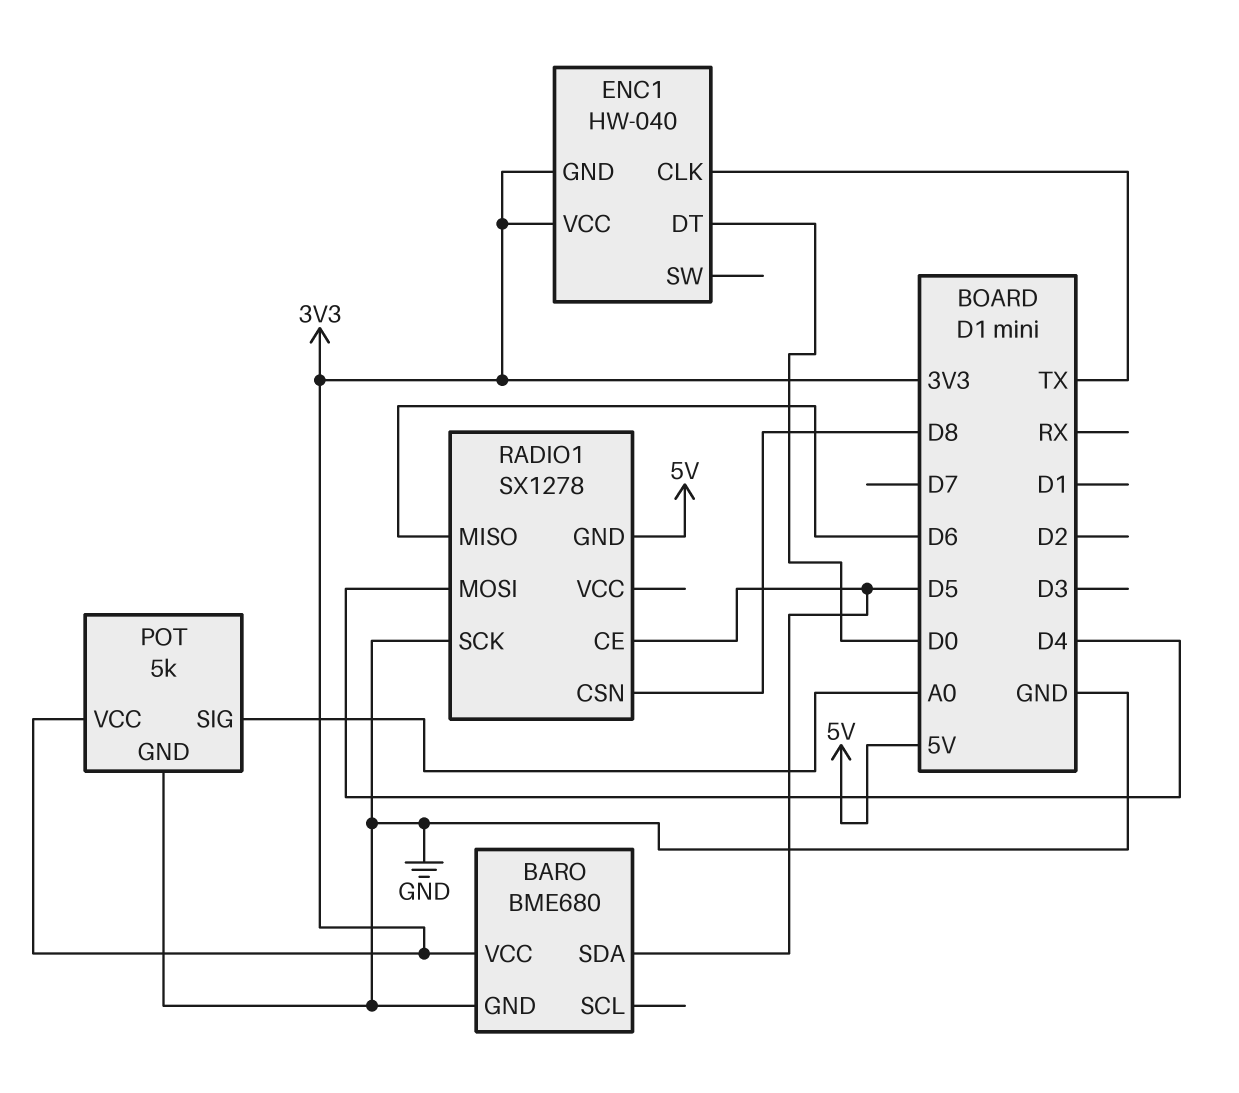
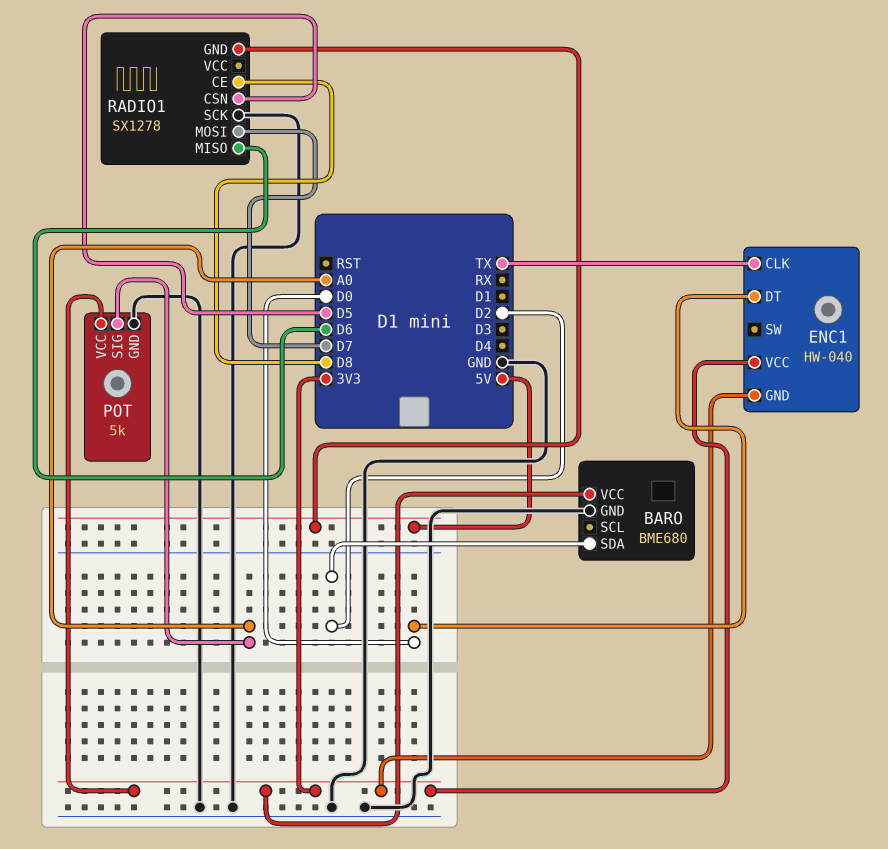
BARO pin SDA: D5 -> D2
RADIO1 pin CE: D5 -> D8
RADIO1 pin CSN: D8 -> D5
RADIO1 pin MOSI: D4 -> D7

